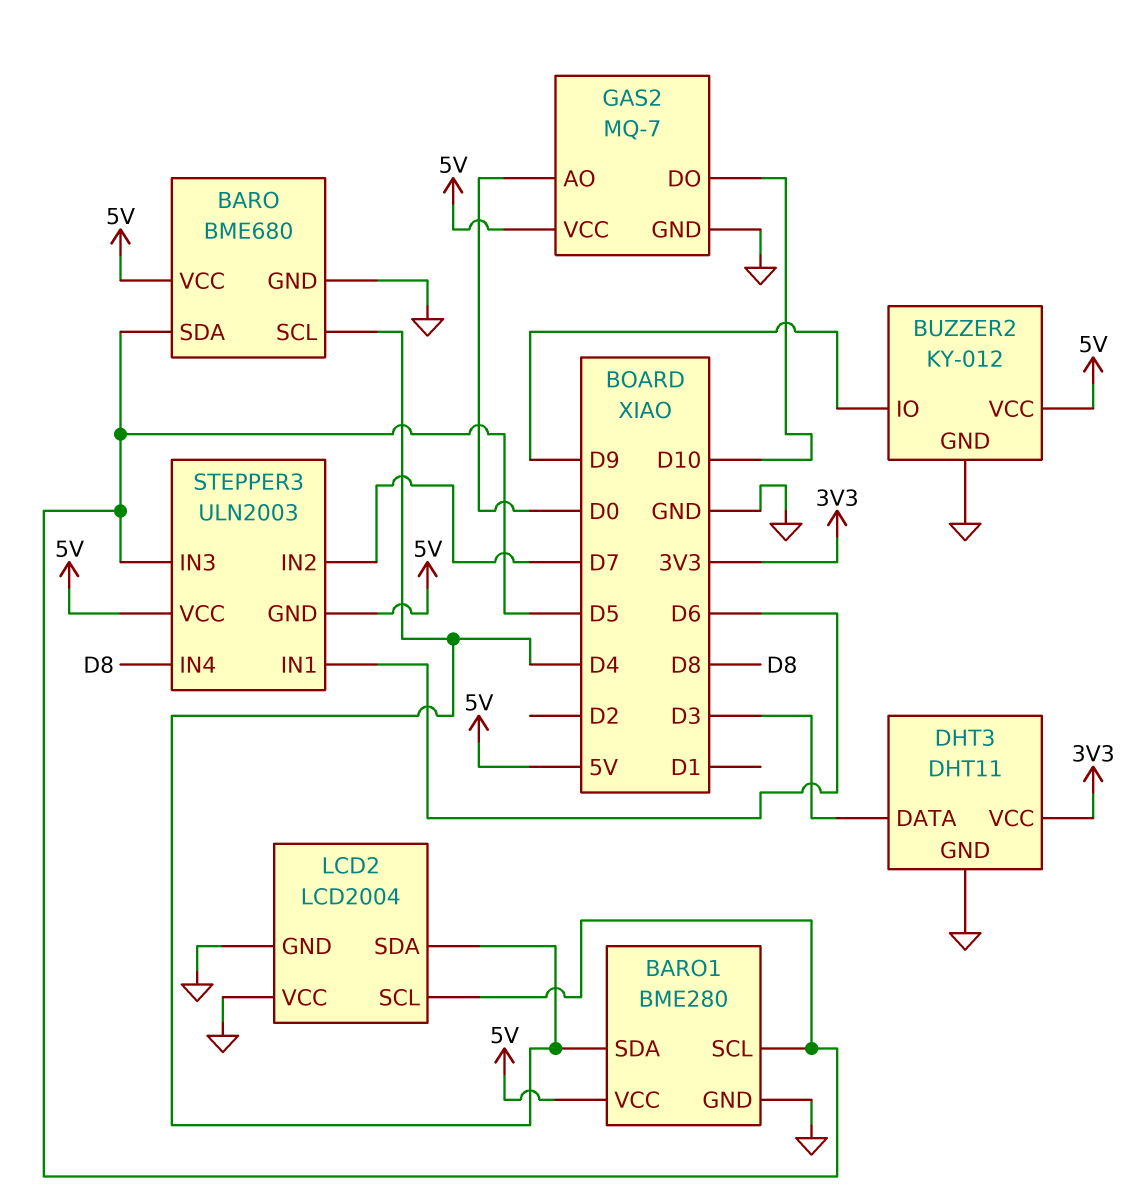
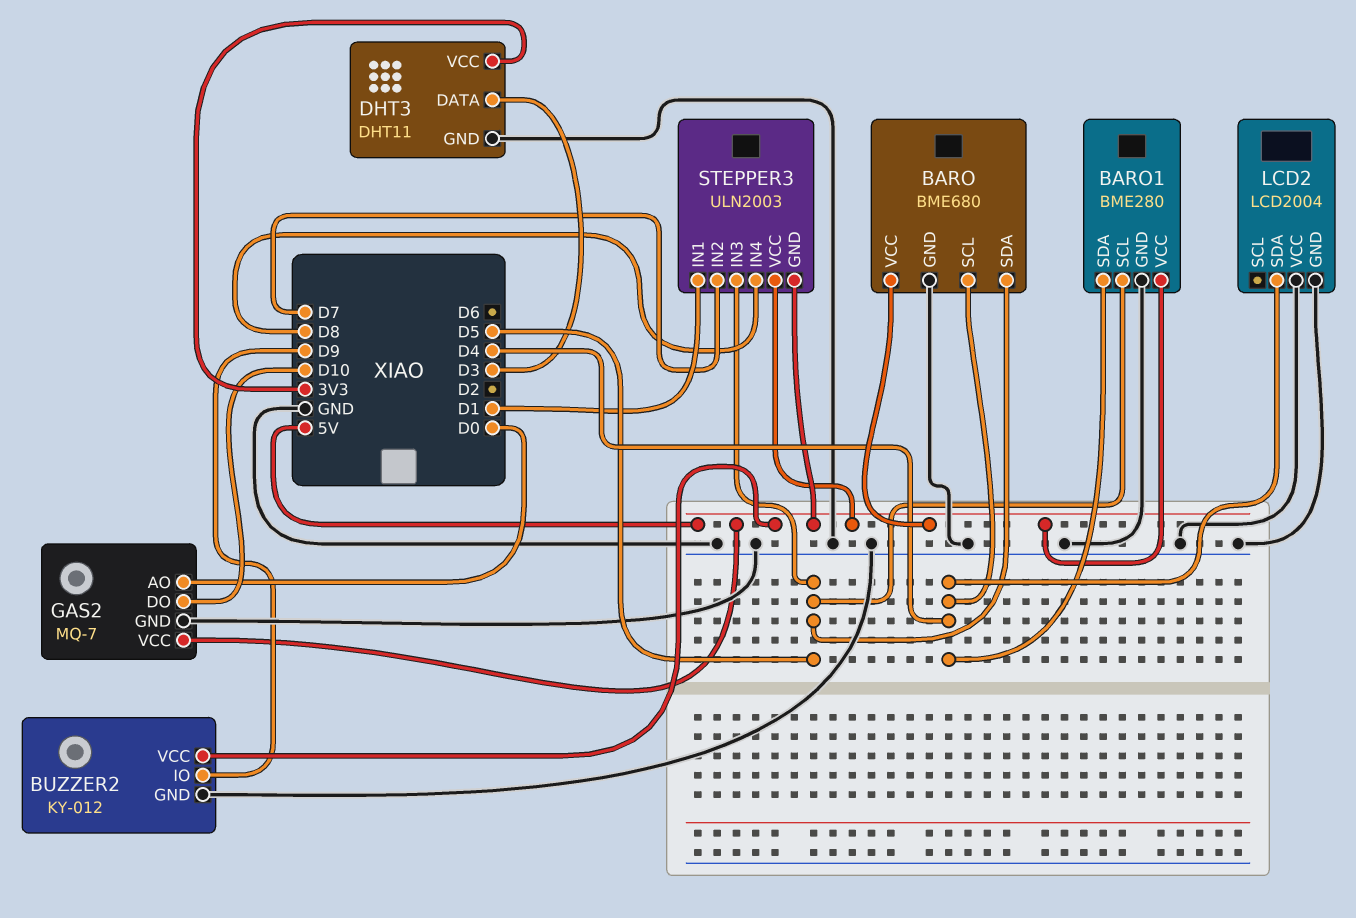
LCD2 pin SCL: D5 -> none
STEPPER3 pin IN1: D6 -> D1

